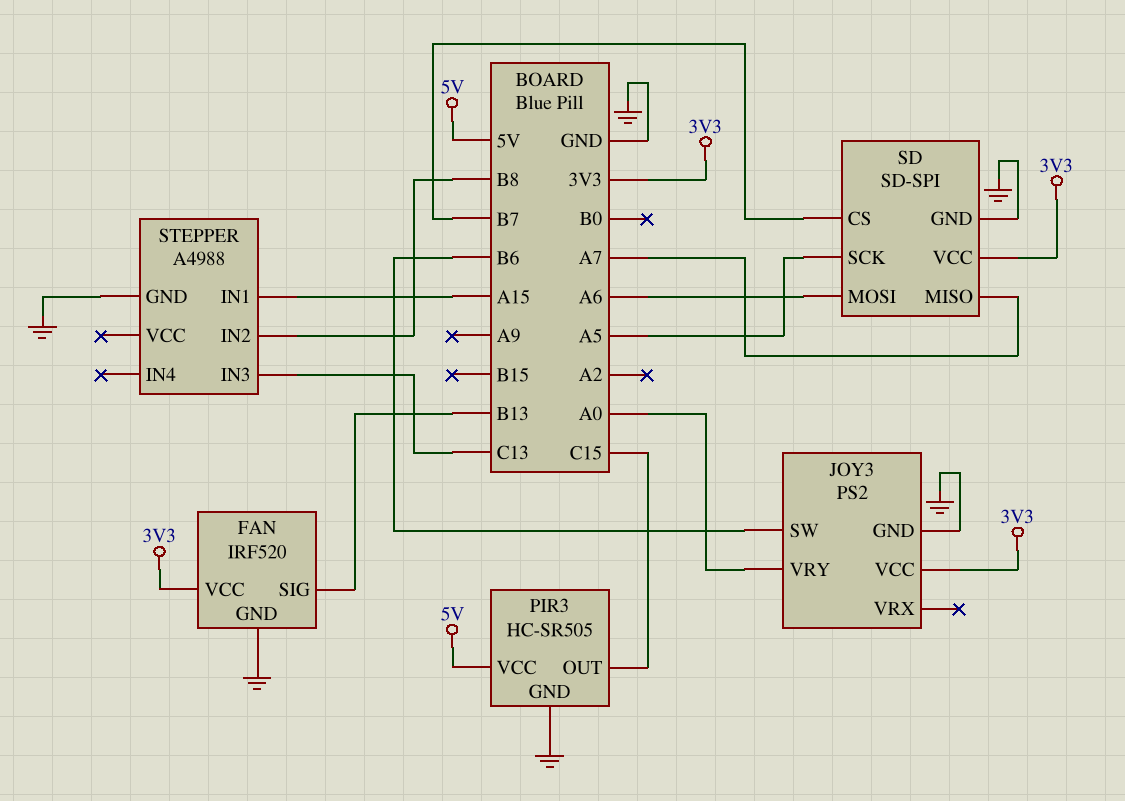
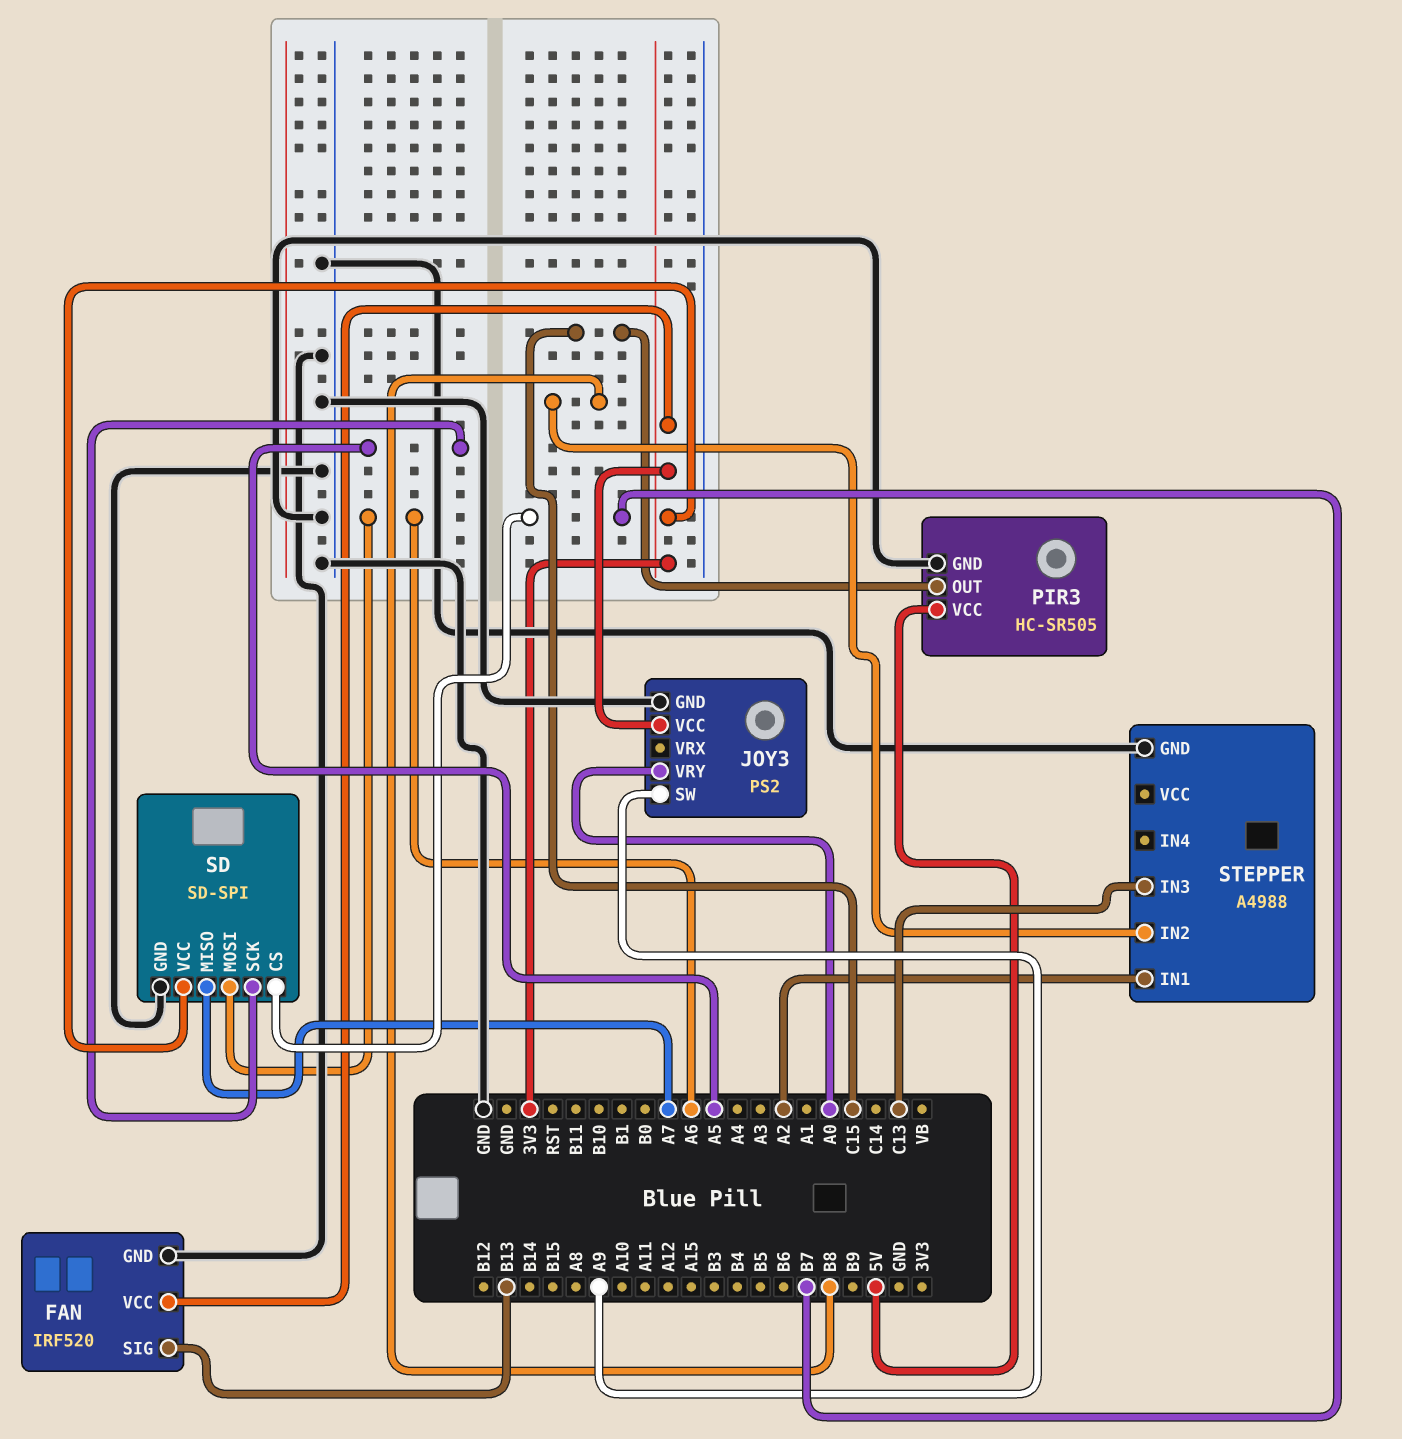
JOY3 pin SW: B6 -> A9
STEPPER pin IN1: A15 -> A2

